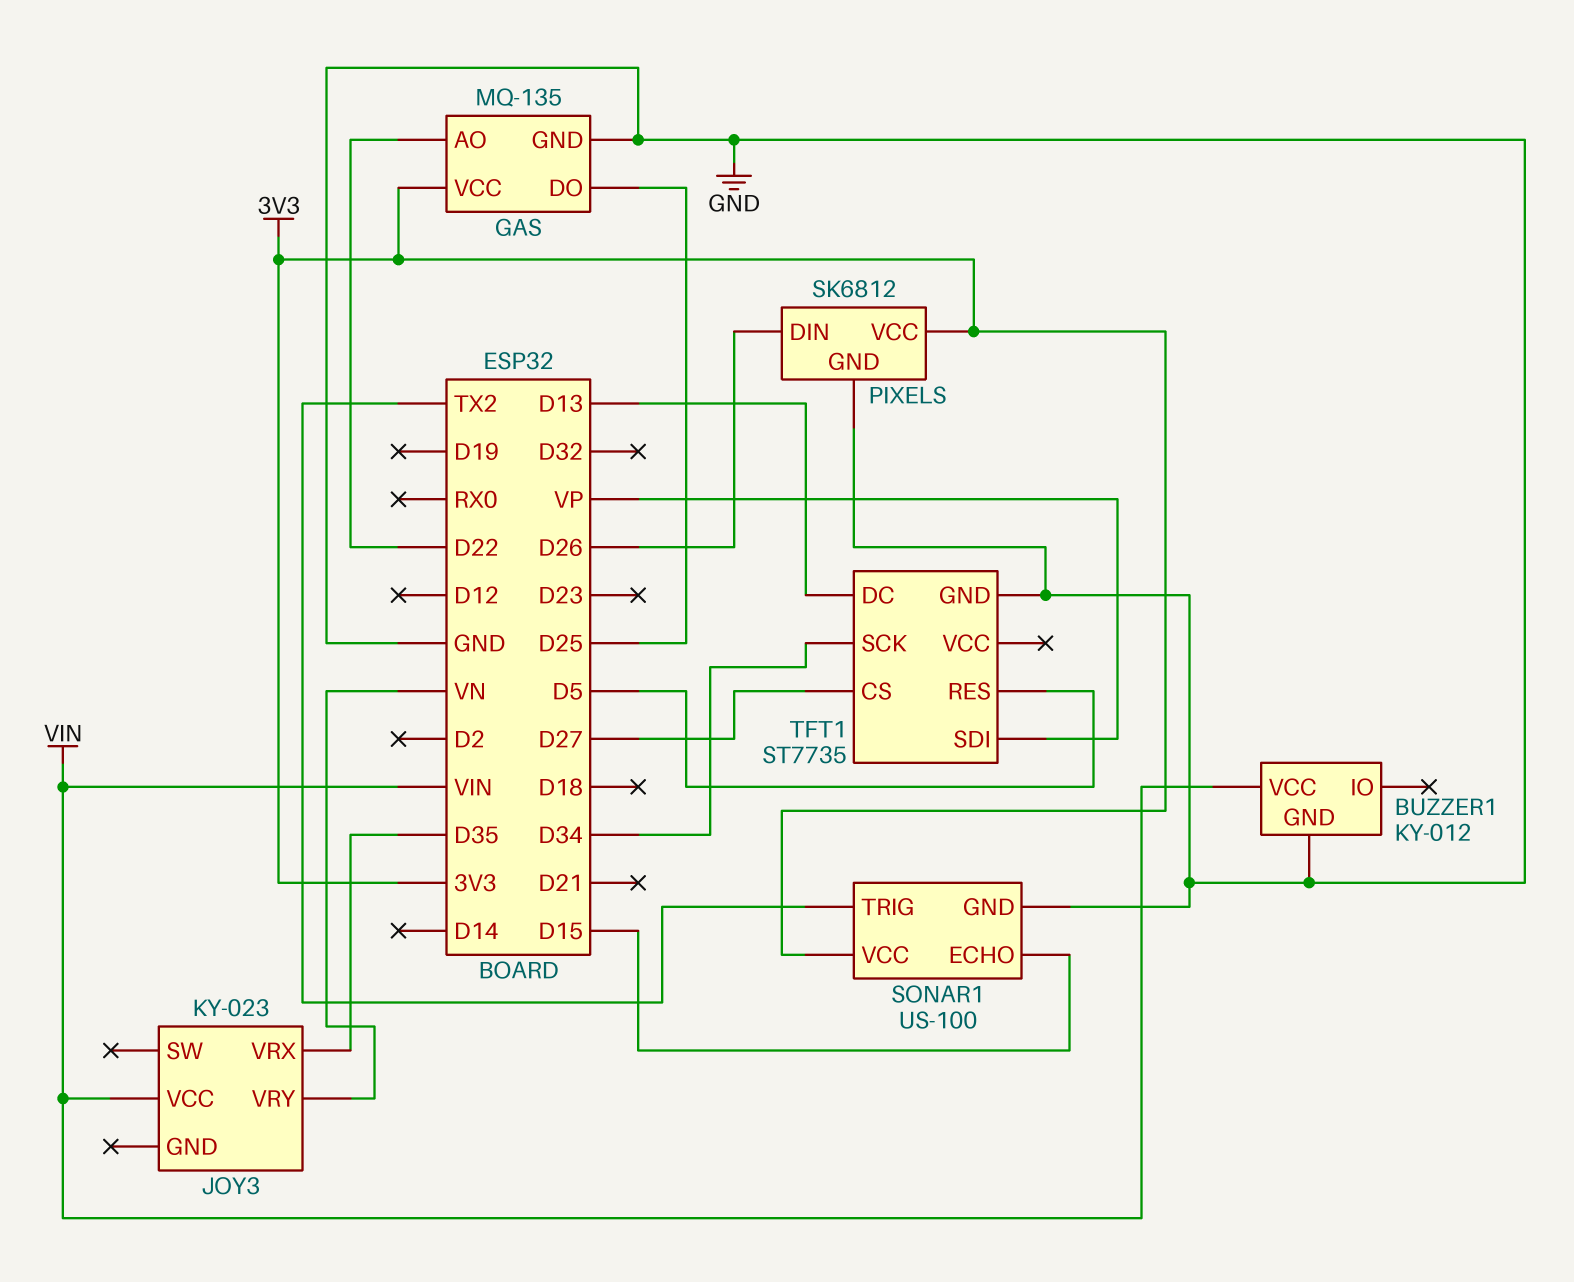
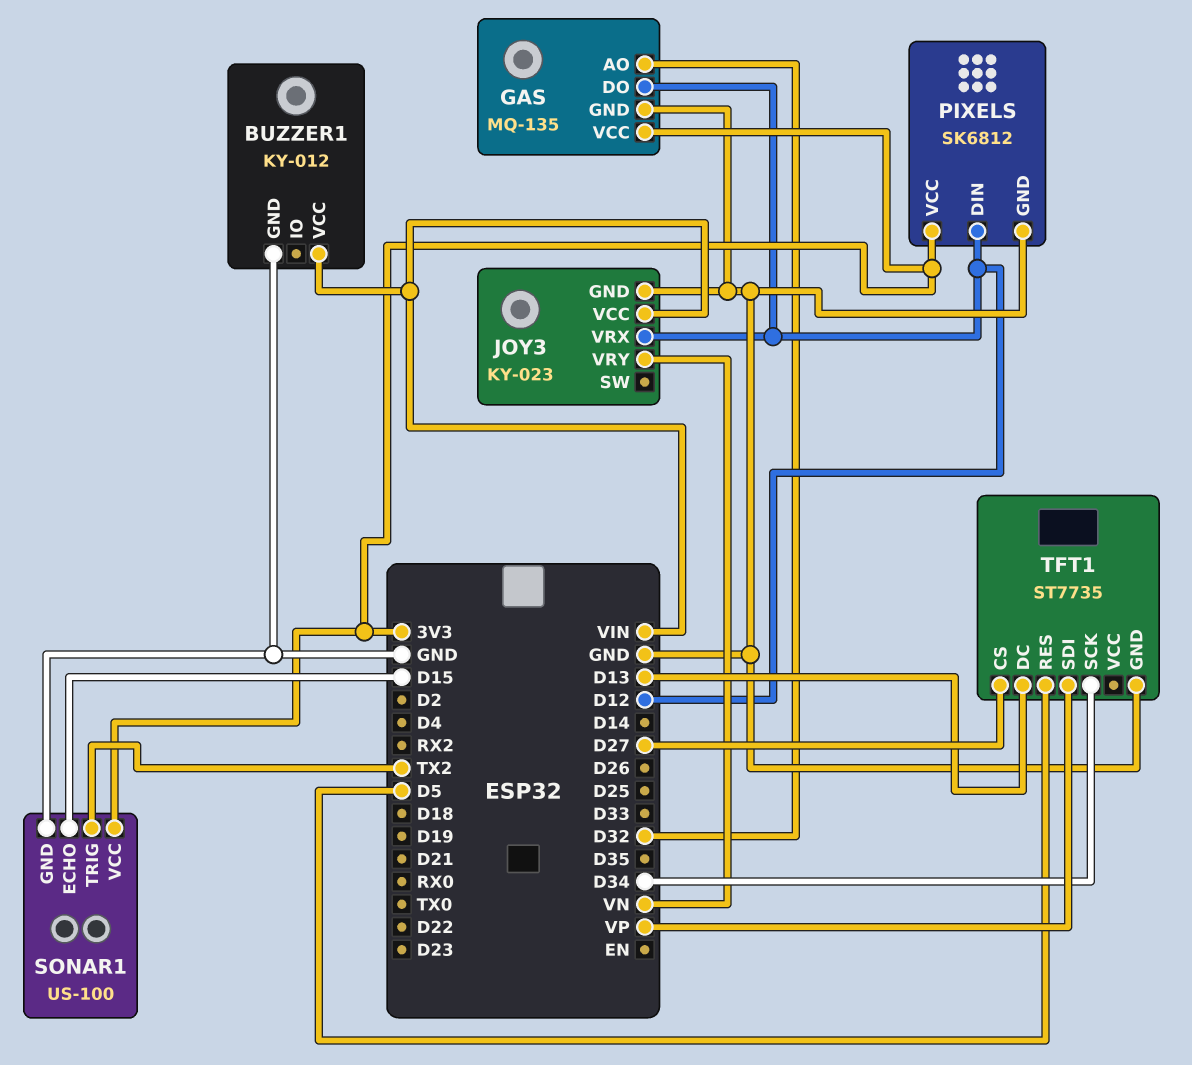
GAS pin AO: D22 -> D32
GAS pin DO: D25 -> D12
JOY3 pin GND: none -> GND
JOY3 pin VRX: D35 -> D12
PIXELS pin DIN: D26 -> D12

